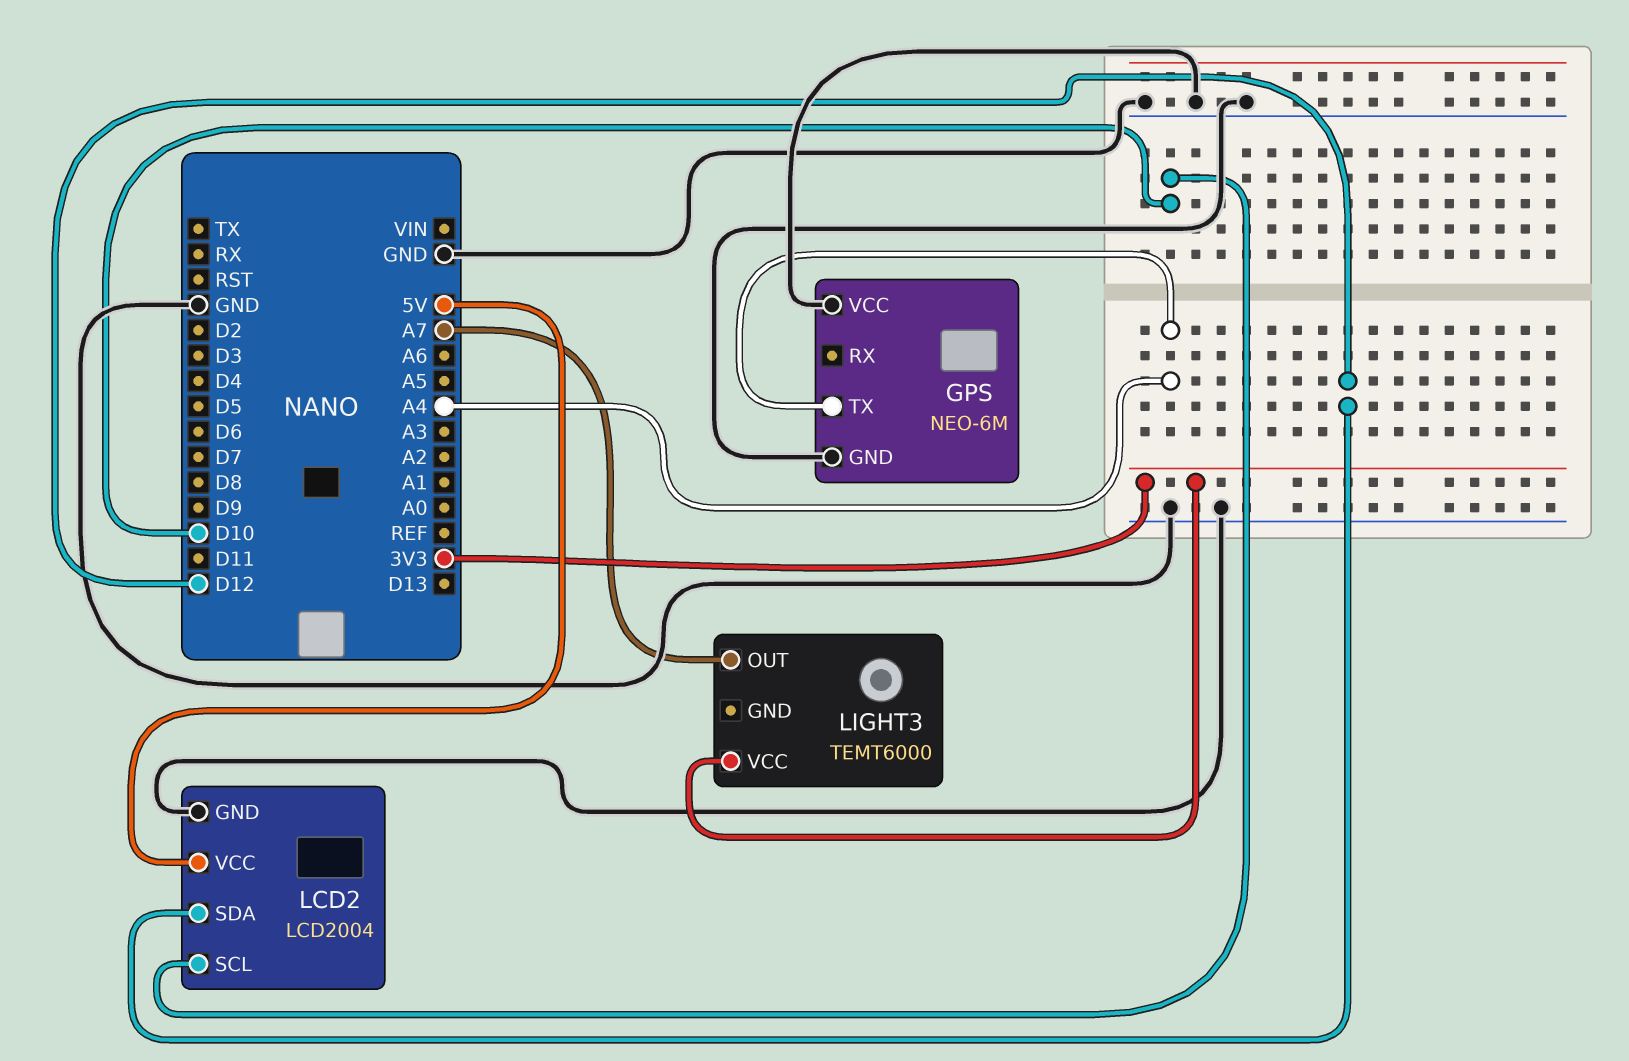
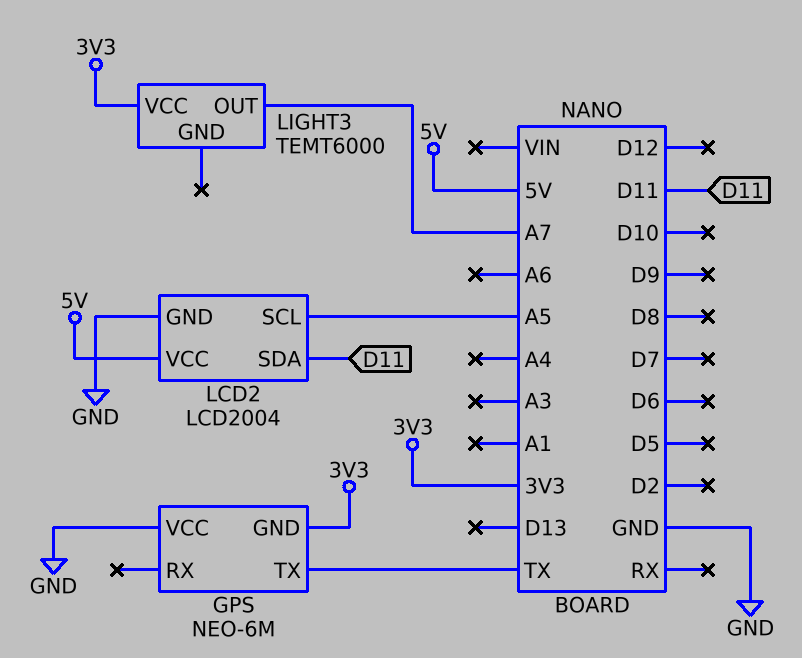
GPS pin GND: GND -> 3V3
GPS pin TX: A4 -> TX
LCD2 pin SCL: D10 -> A5
LCD2 pin SDA: D12 -> D11

